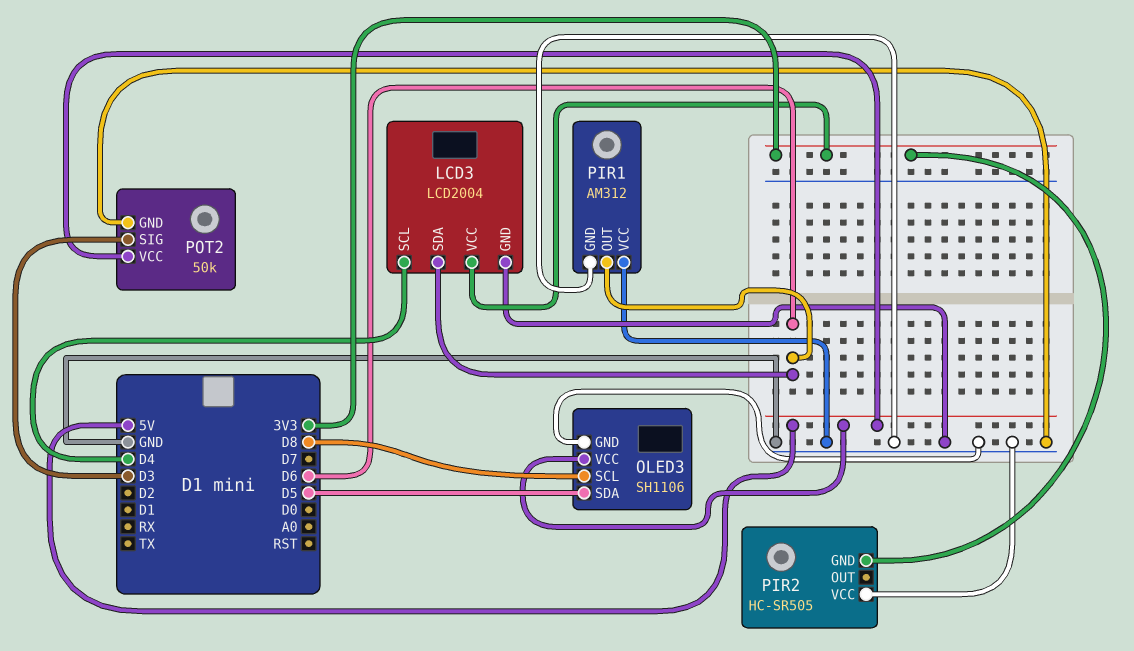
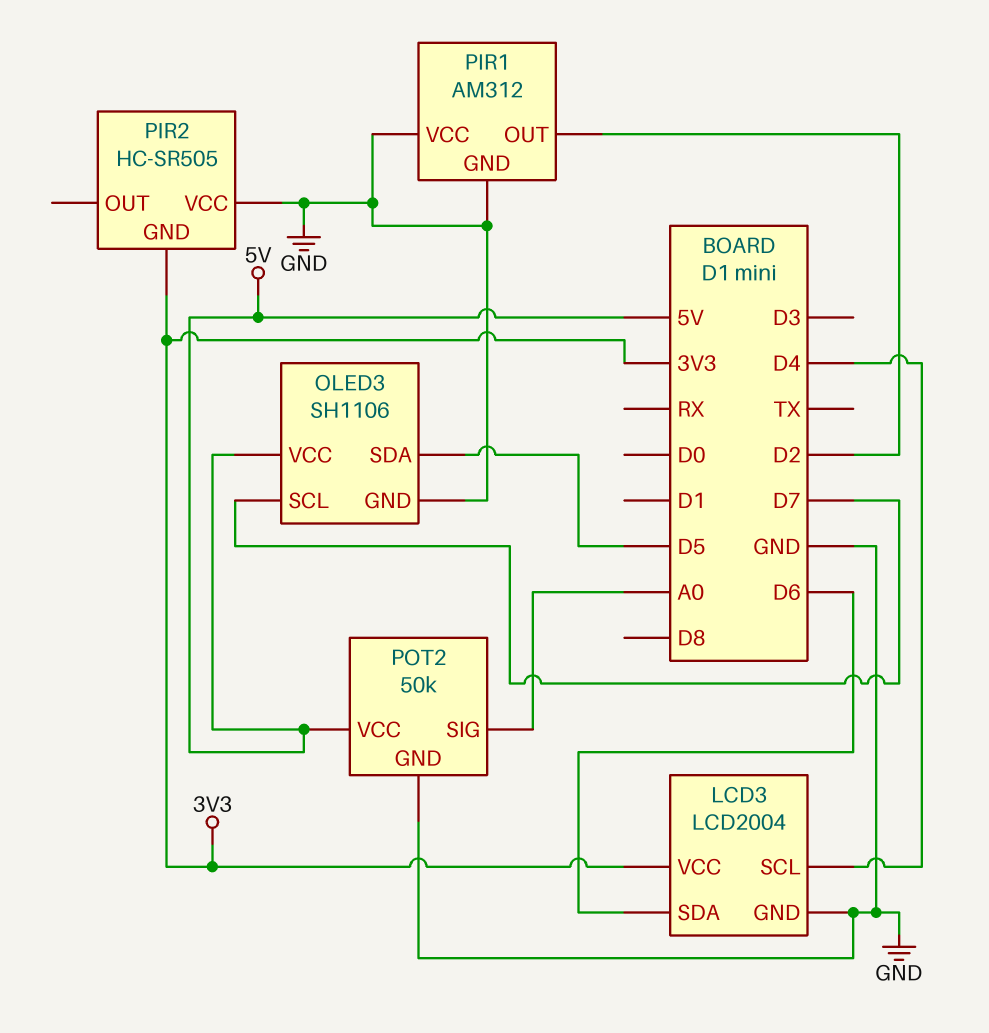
OLED3 pin SCL: D8 -> D7
PIR1 pin OUT: D6 -> D2
POT2 pin SIG: D3 -> A0

